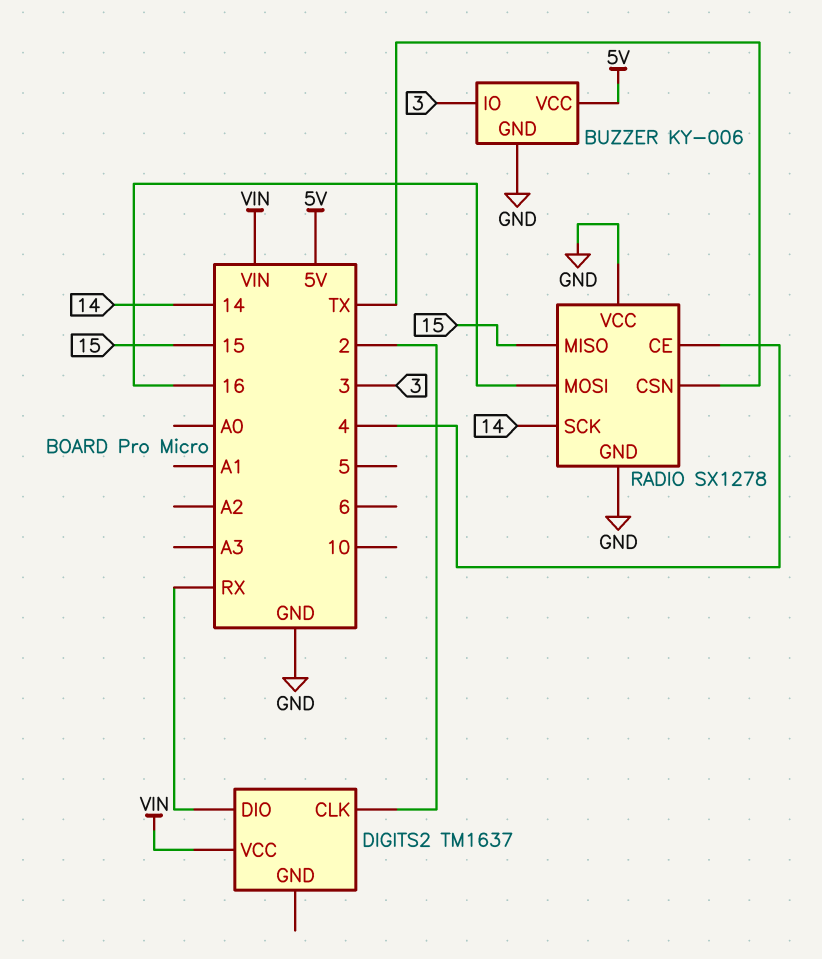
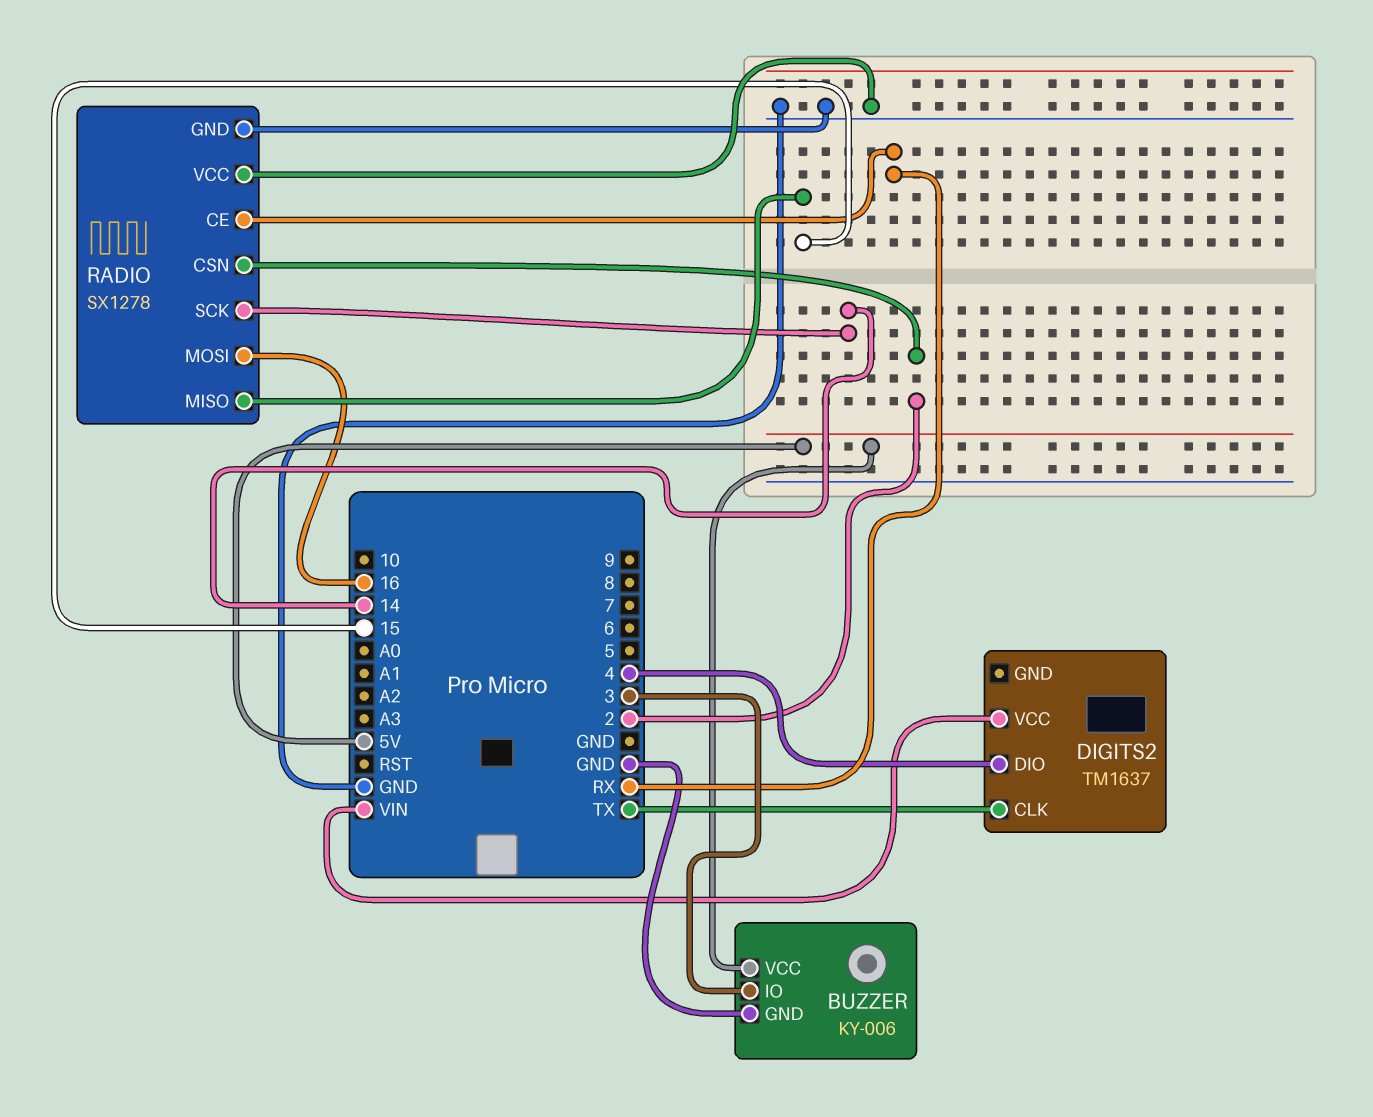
DIGITS2 pin CLK: 2 -> TX
DIGITS2 pin DIO: RX -> 4
RADIO pin CE: 4 -> RX
RADIO pin CSN: TX -> 2

